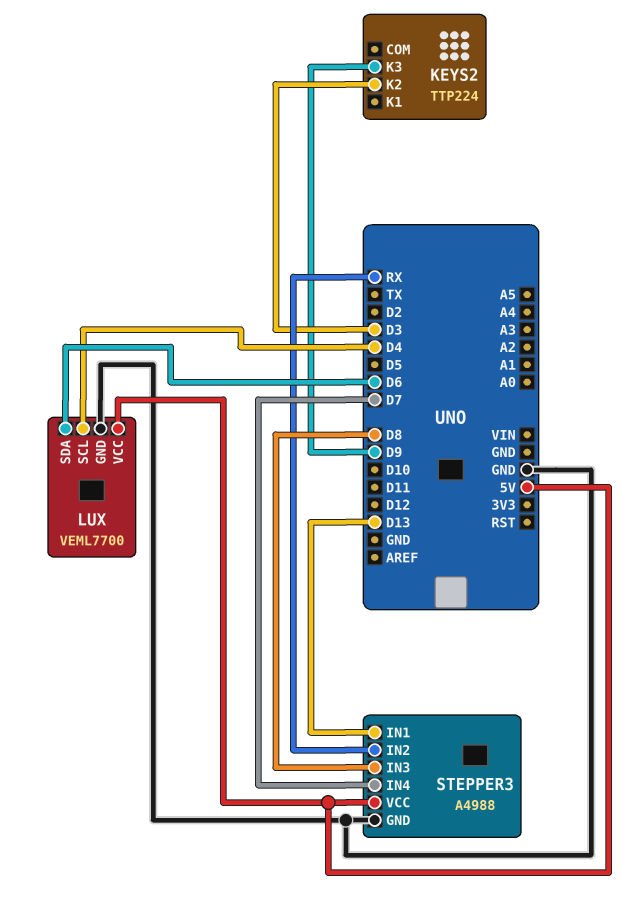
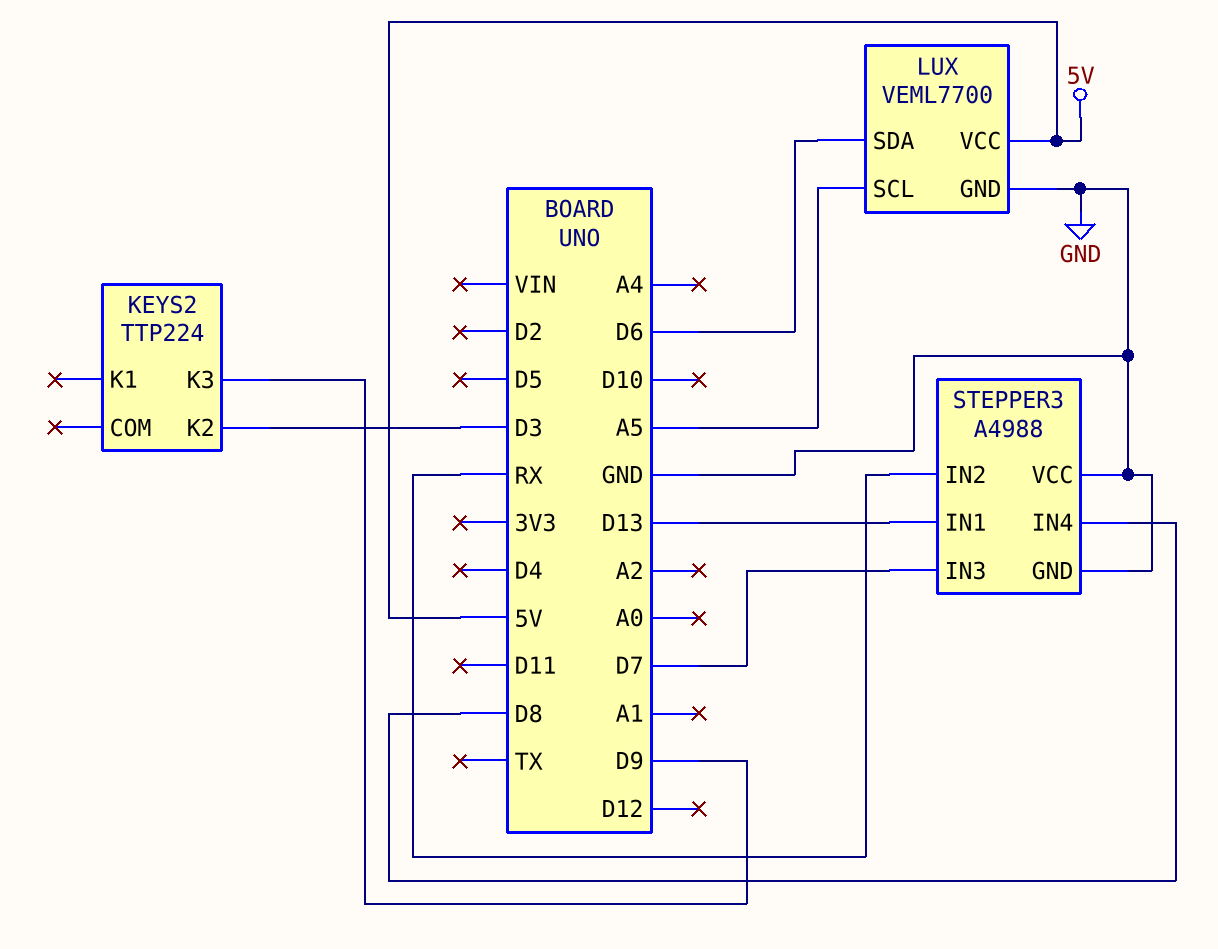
LUX pin SCL: D4 -> A5
STEPPER3 pin IN3: D8 -> D7
STEPPER3 pin IN4: D7 -> D8
STEPPER3 pin VCC: 5V -> GND

